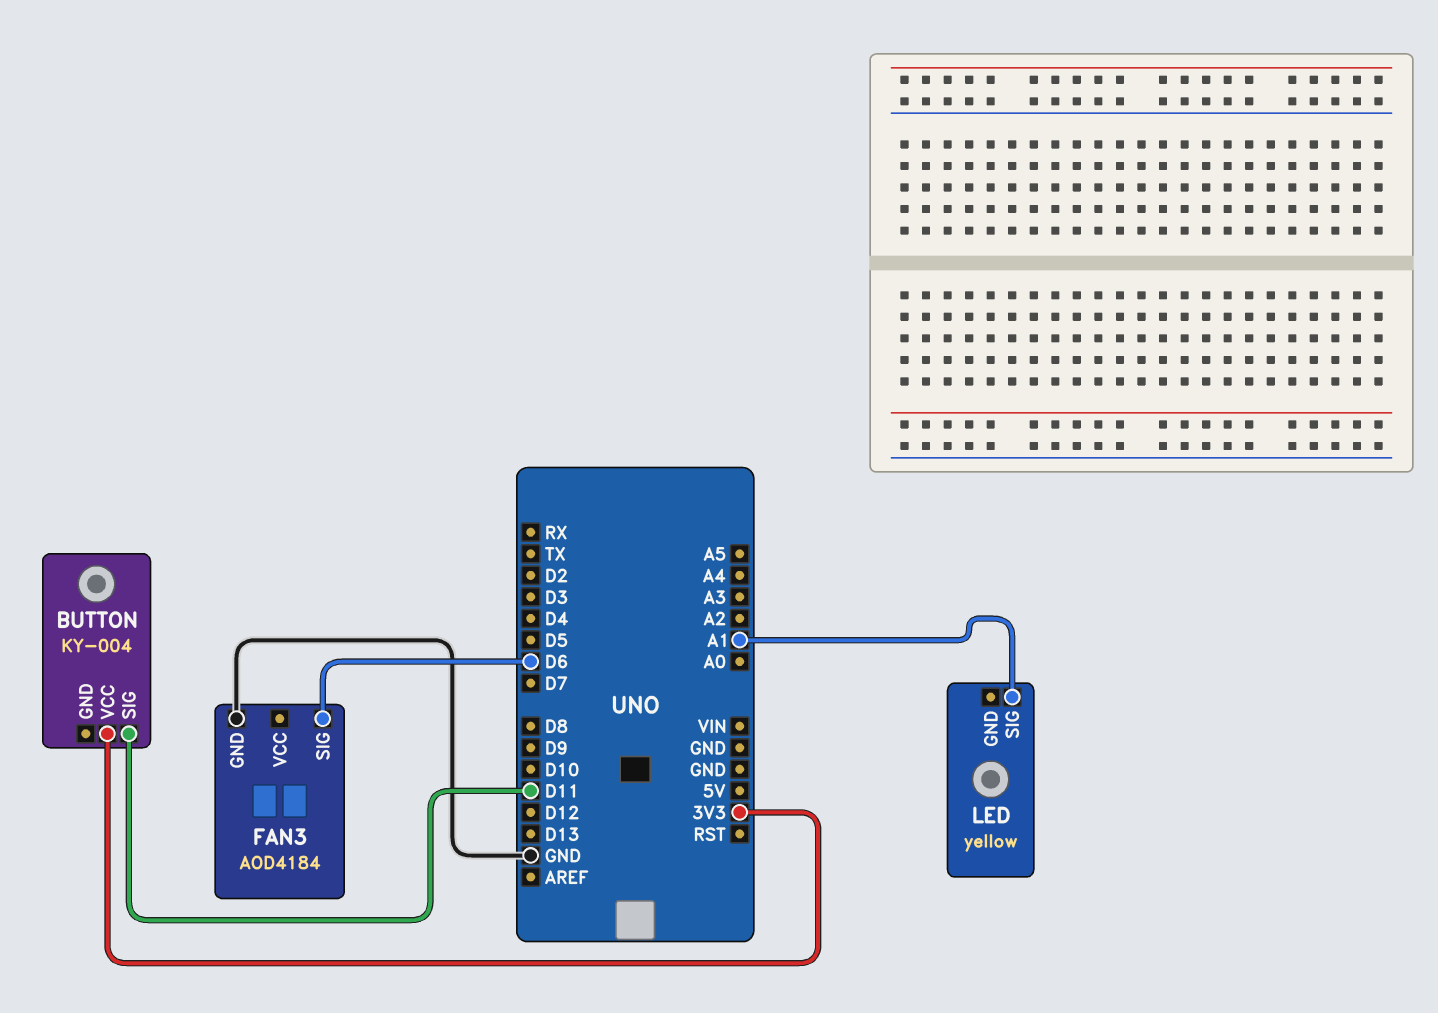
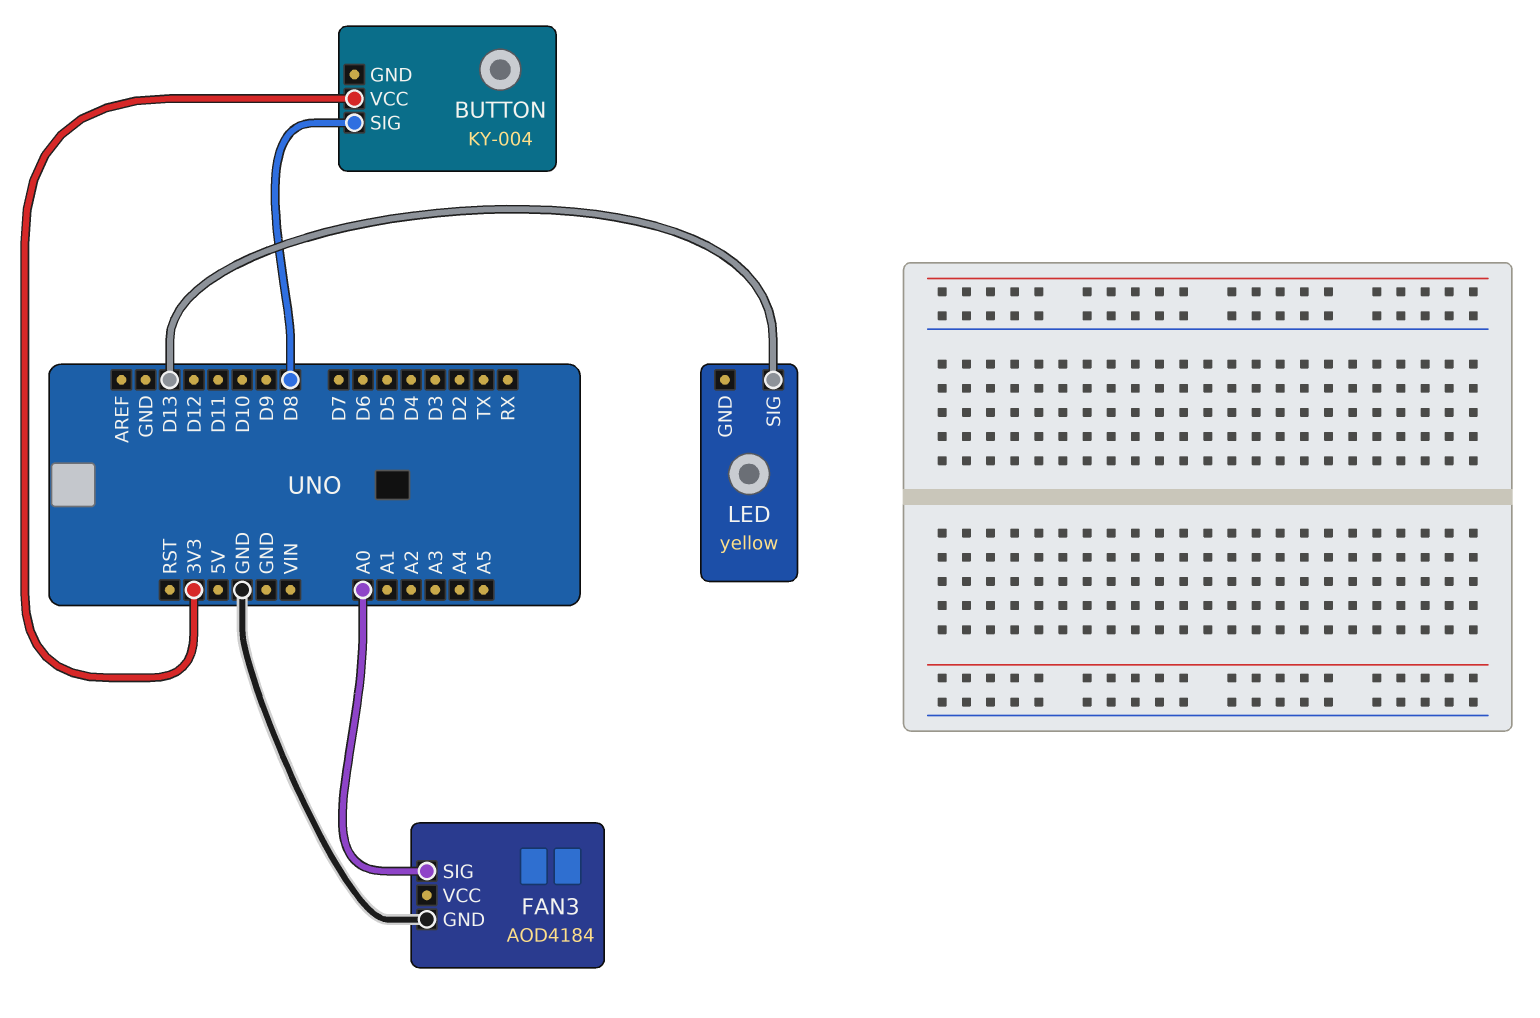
BUTTON pin SIG: D11 -> D8
FAN3 pin SIG: D6 -> A0
LED pin SIG: A1 -> D13

